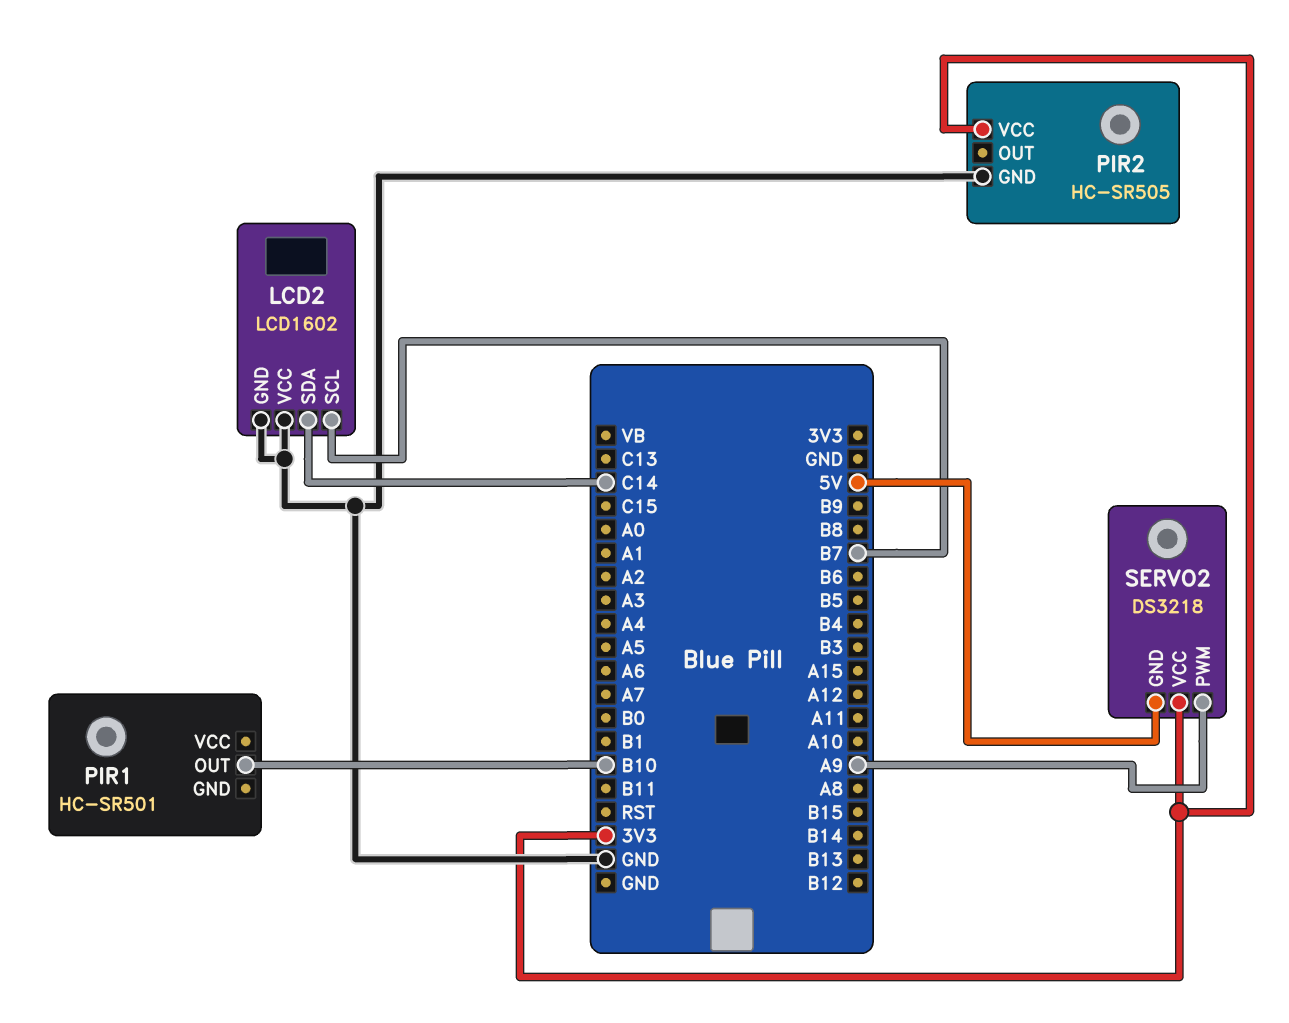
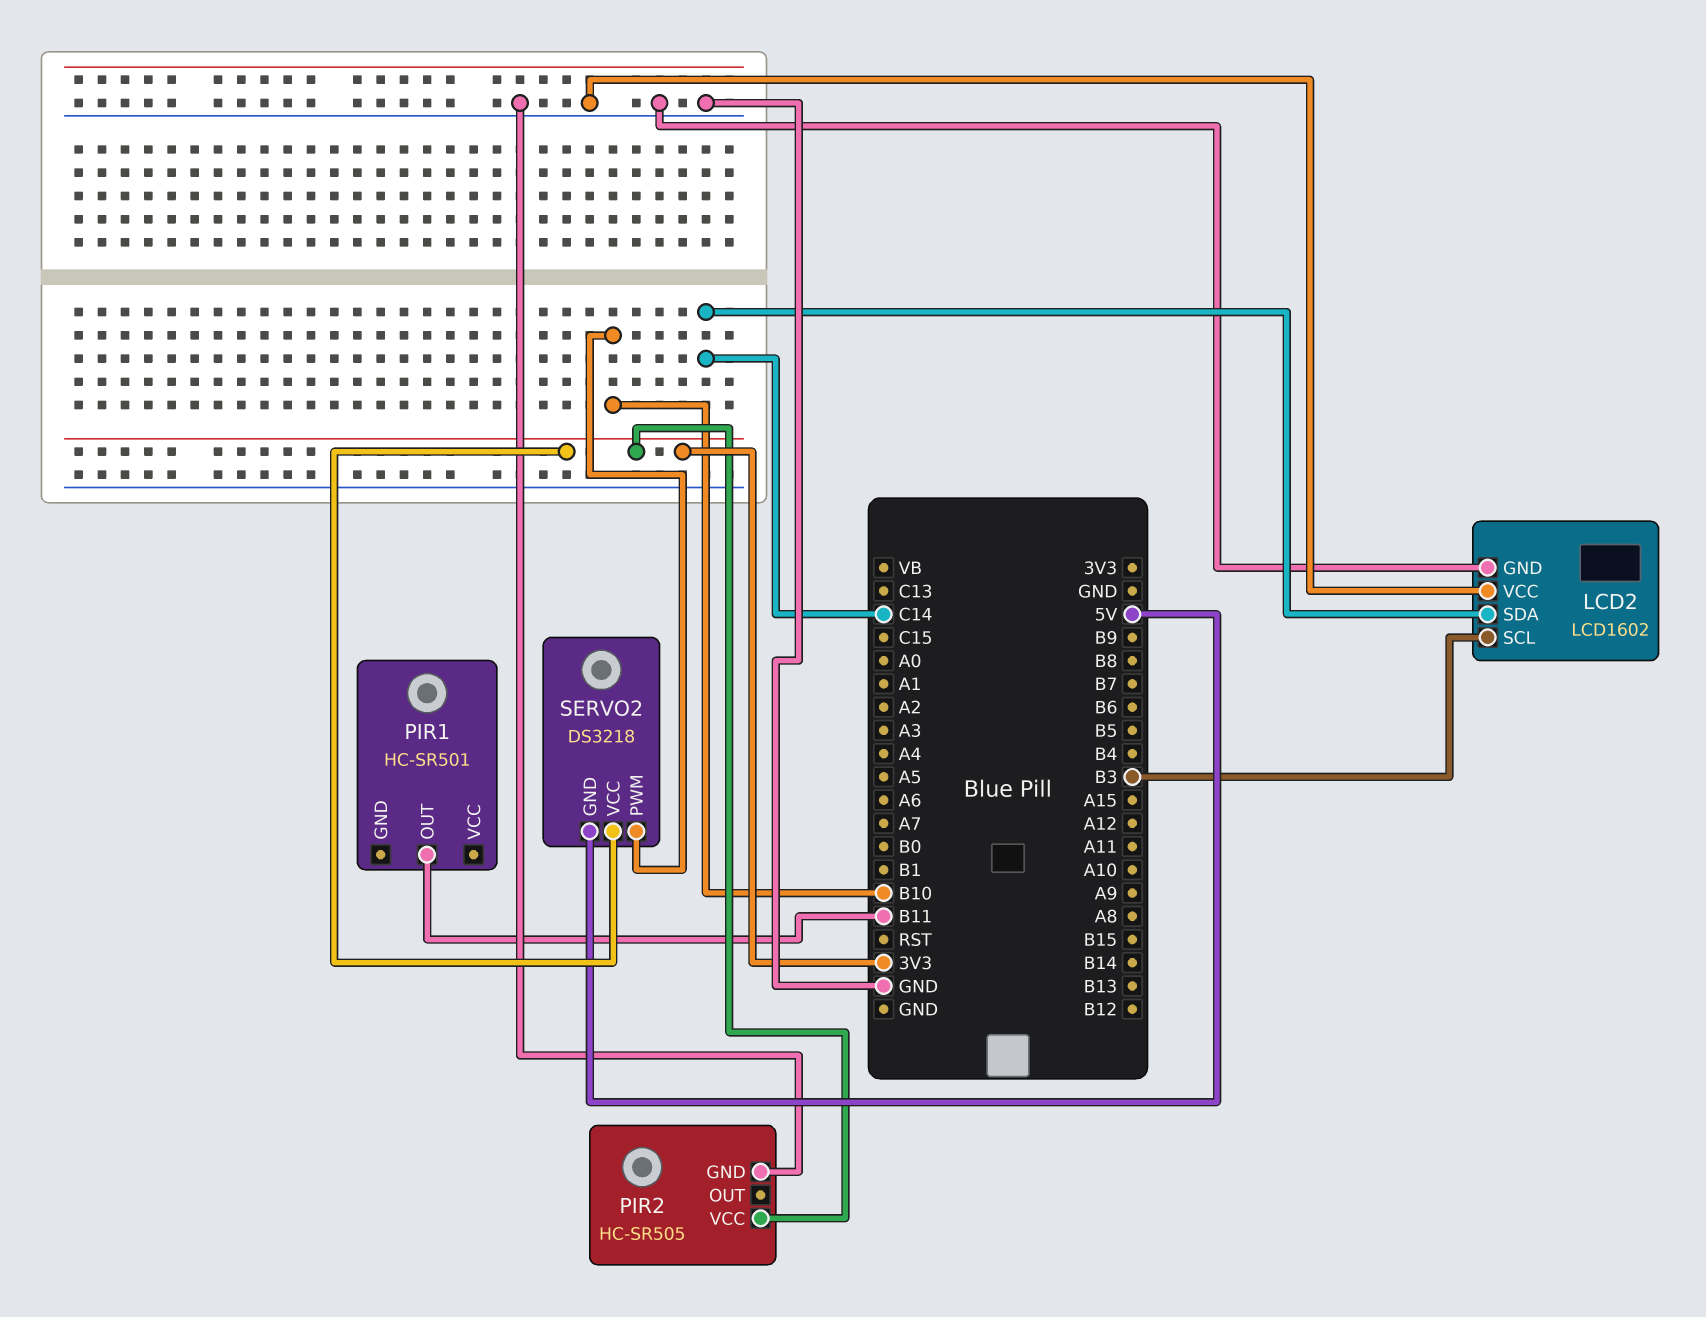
LCD2 pin SCL: B7 -> B3
PIR1 pin OUT: B10 -> B11
SERVO2 pin PWM: A9 -> B10

